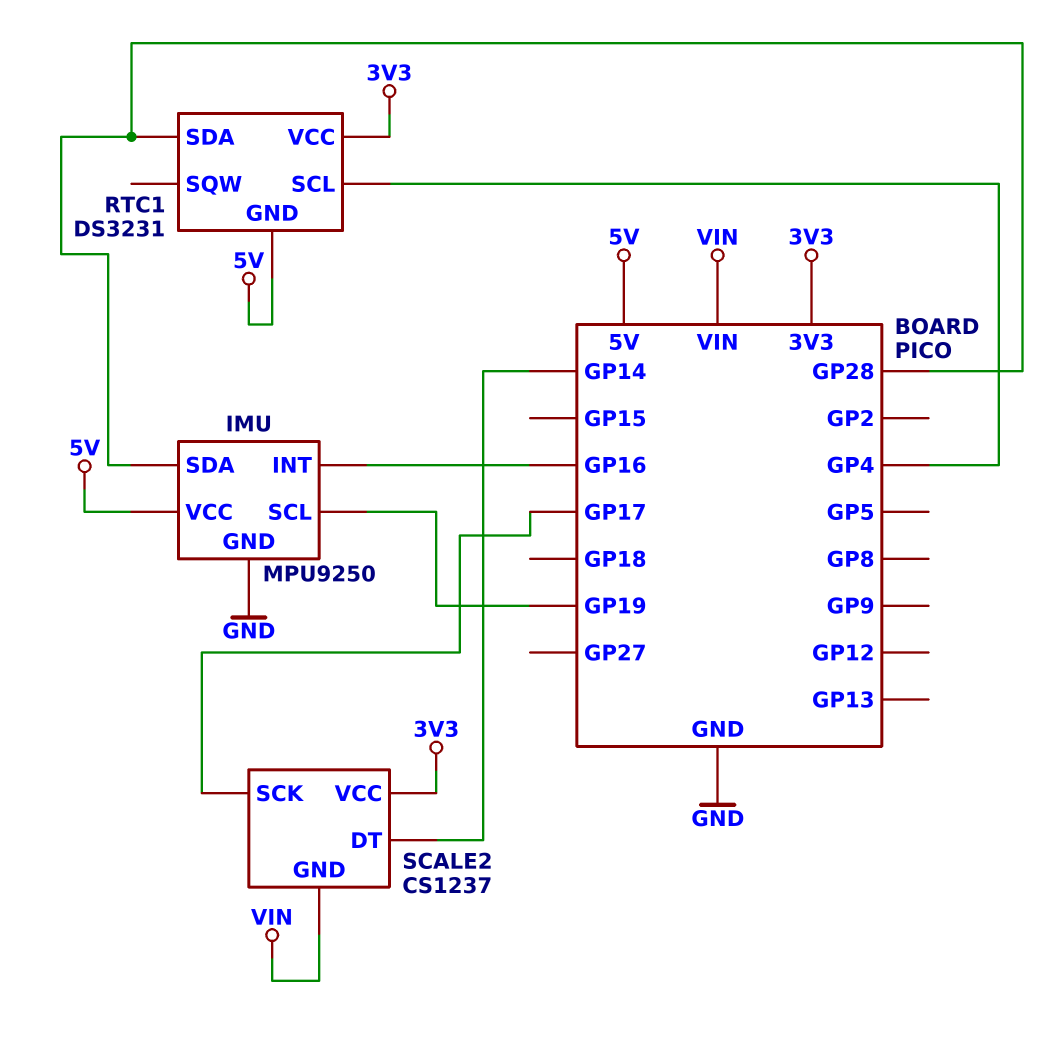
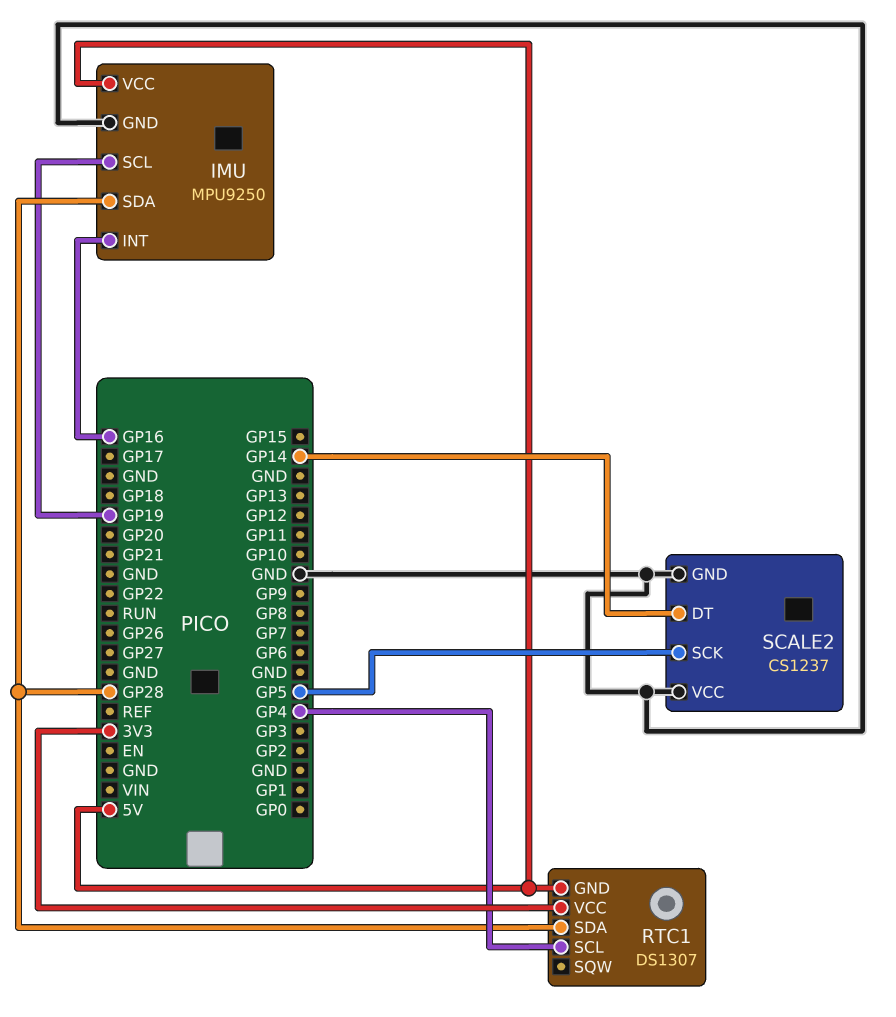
RTC1: DS3231 -> DS1307
SCALE2 pin GND: VIN -> GND
SCALE2 pin SCK: GP17 -> GP5
SCALE2 pin VCC: 3V3 -> GND

